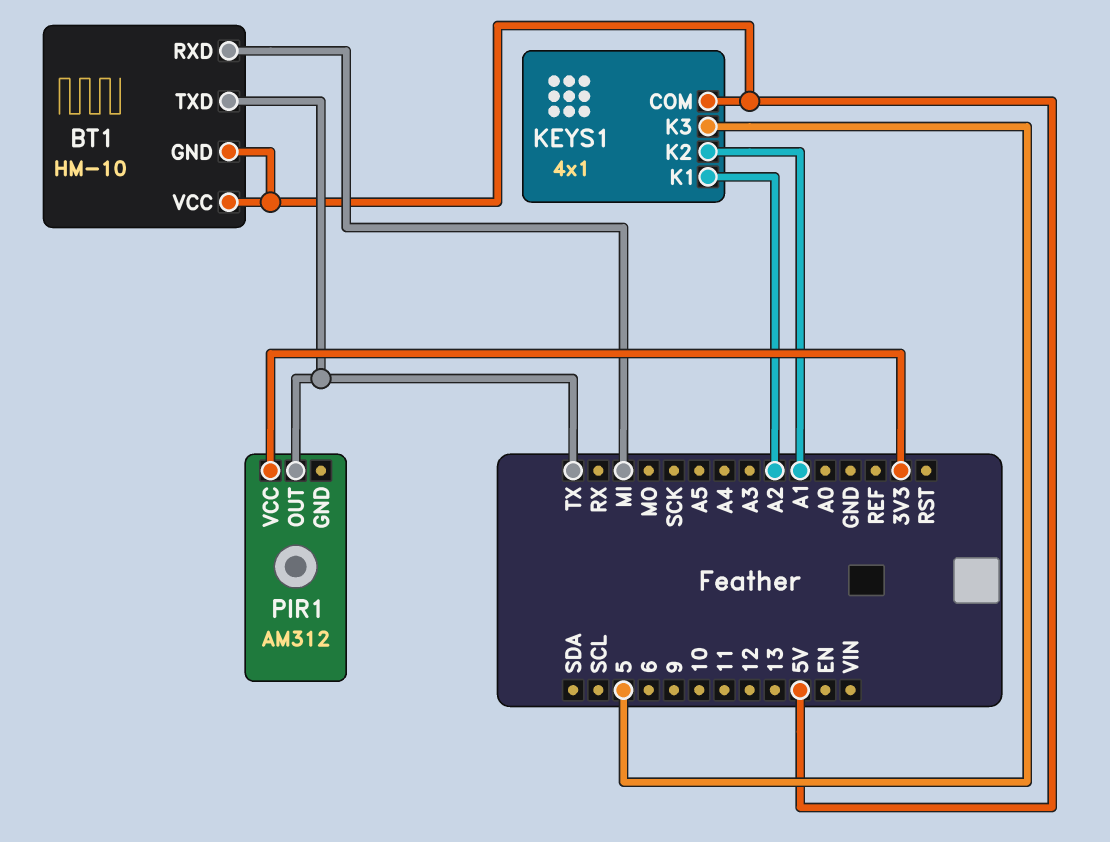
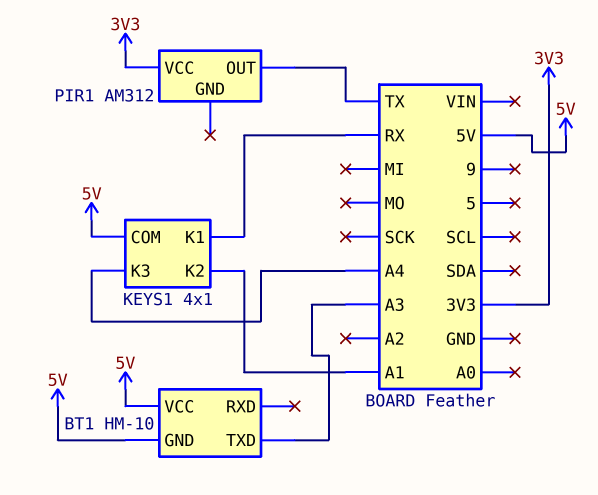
BT1 pin RXD: MI -> none
BT1 pin TXD: TX -> A3
KEYS1 pin K1: A2 -> RX
KEYS1 pin K3: 5 -> A4

